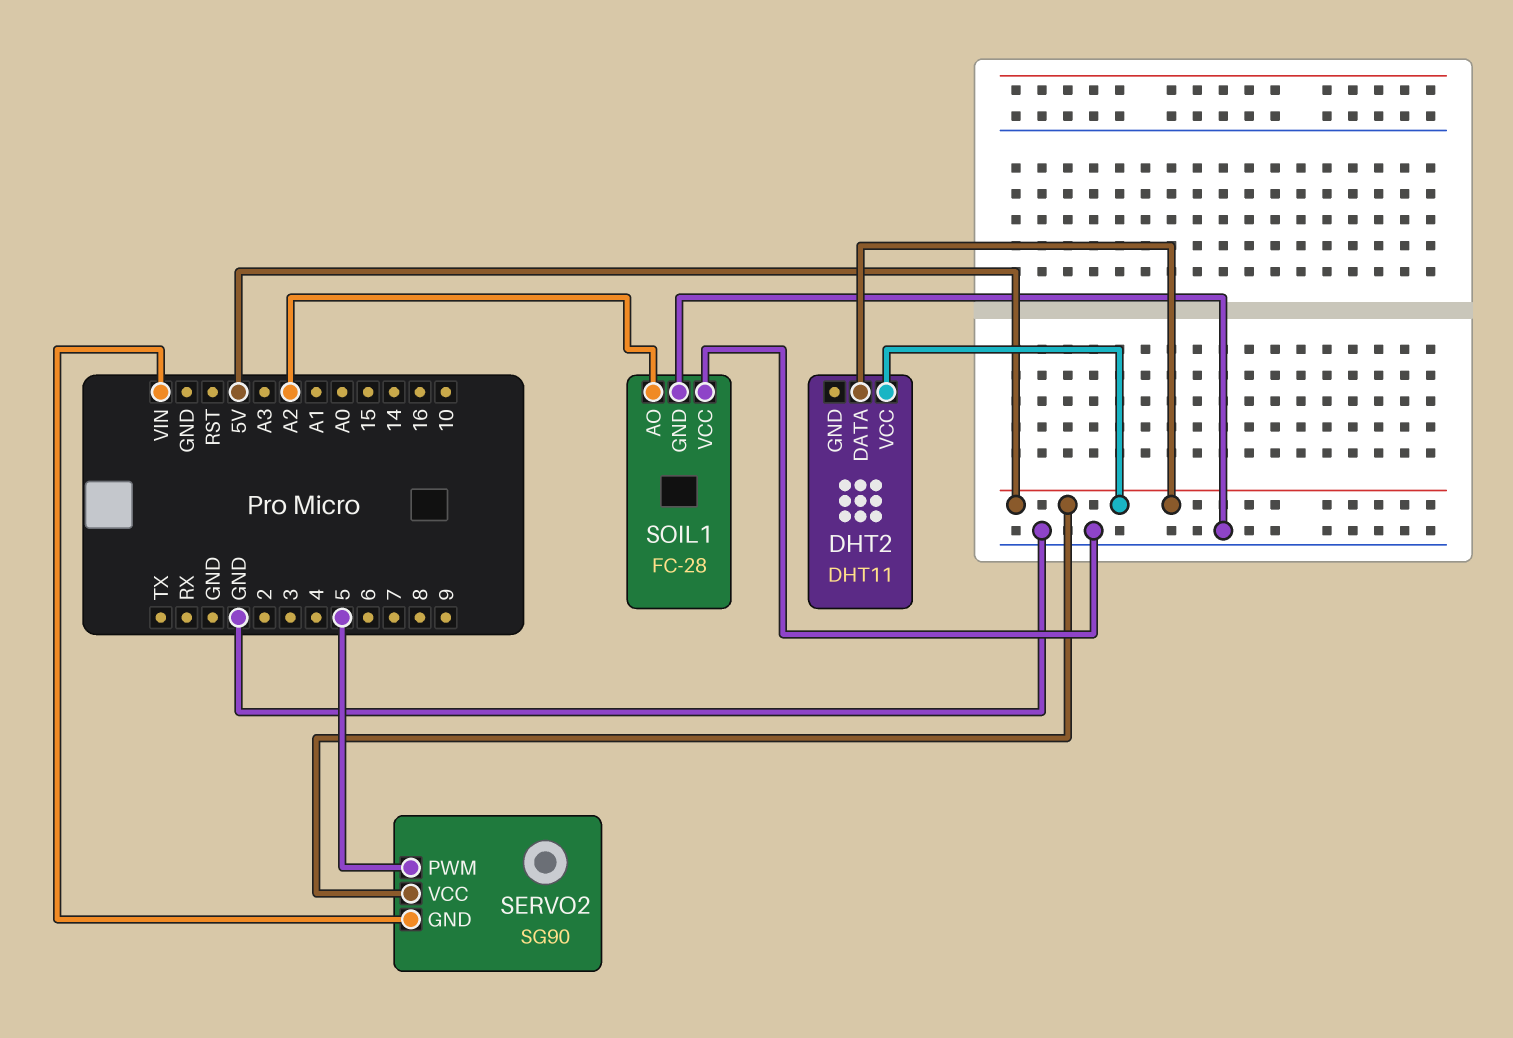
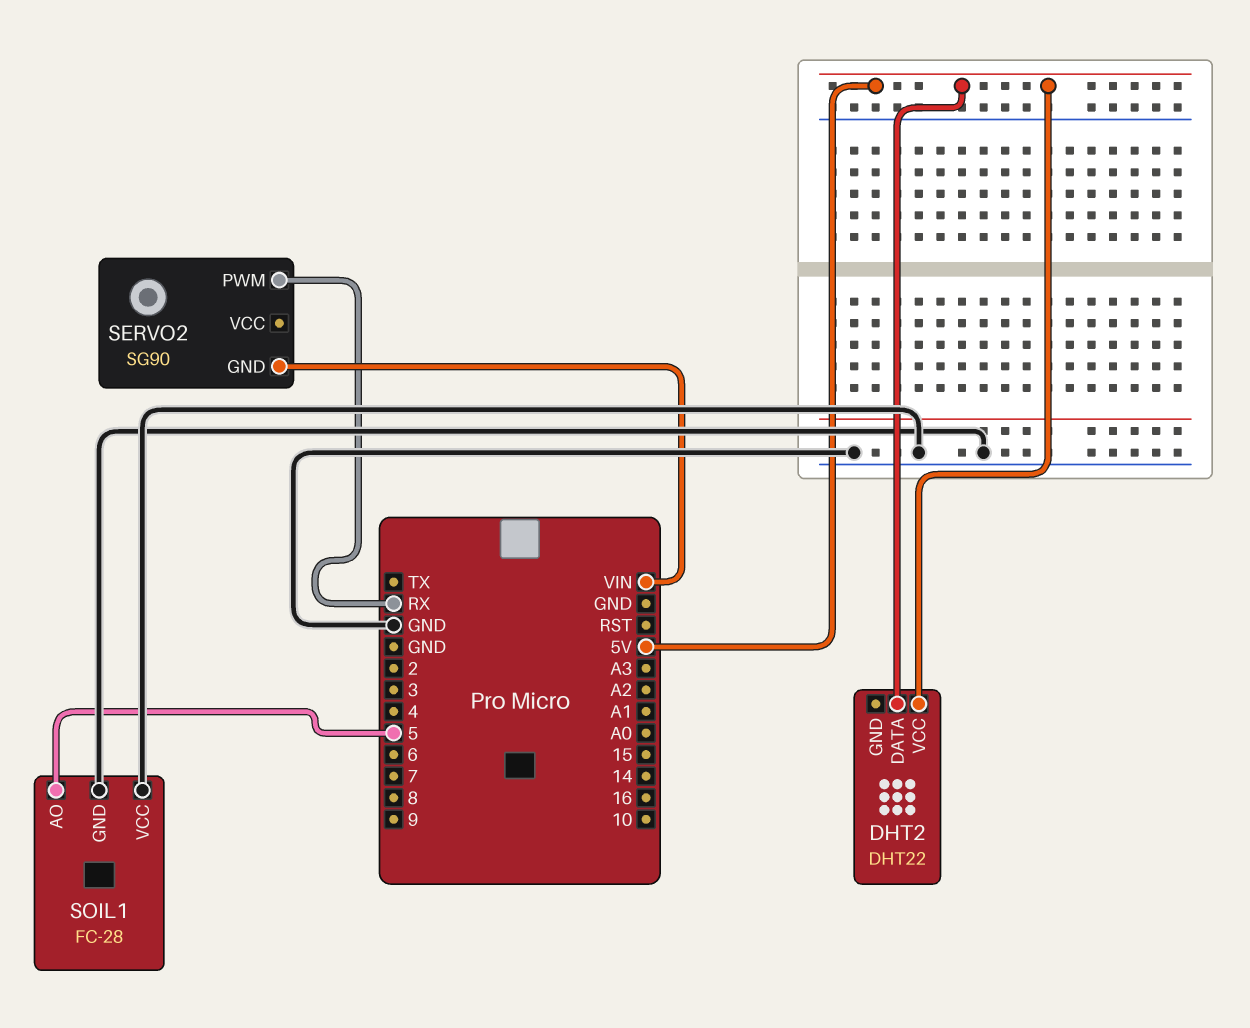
DHT2: DHT11 -> DHT22
SERVO2 pin PWM: 5 -> RX
SERVO2 pin VCC: 5V -> none
SOIL1 pin AO: A2 -> 5

